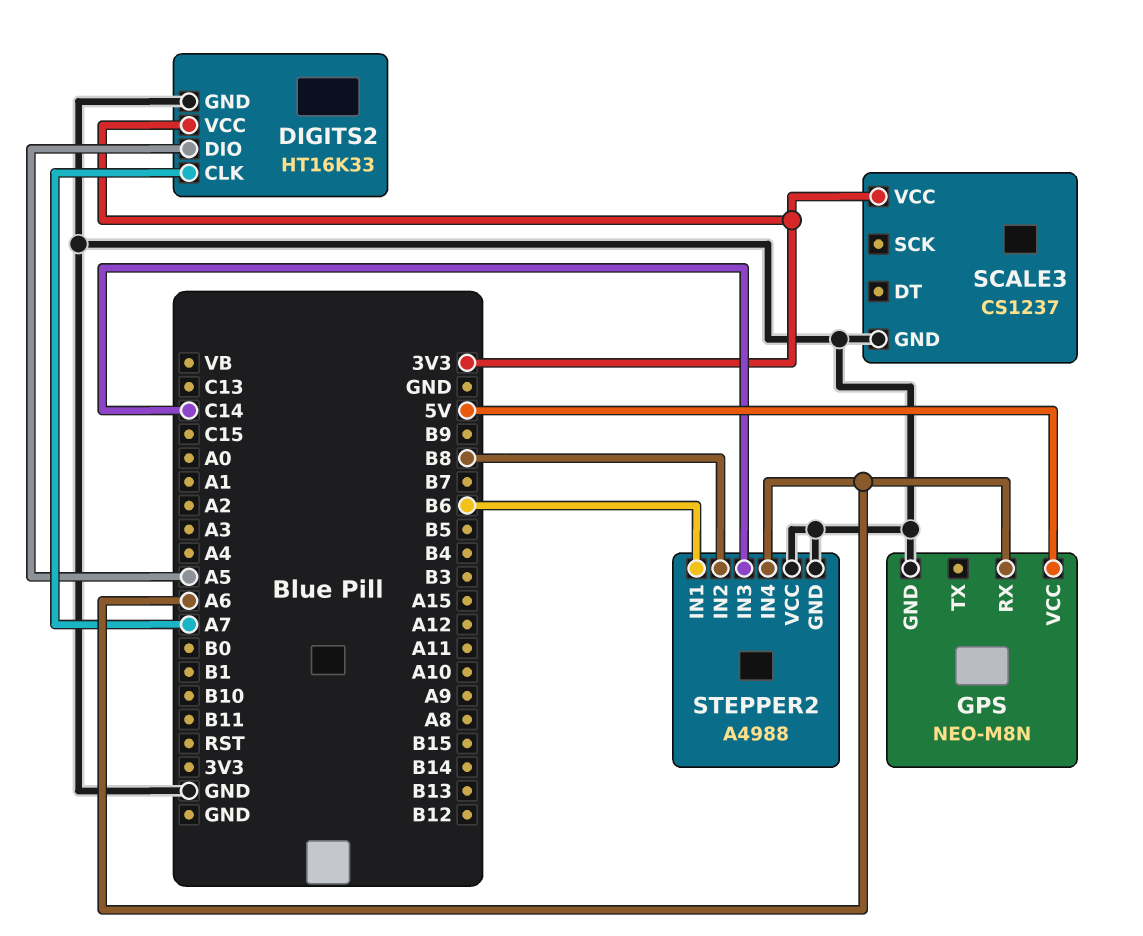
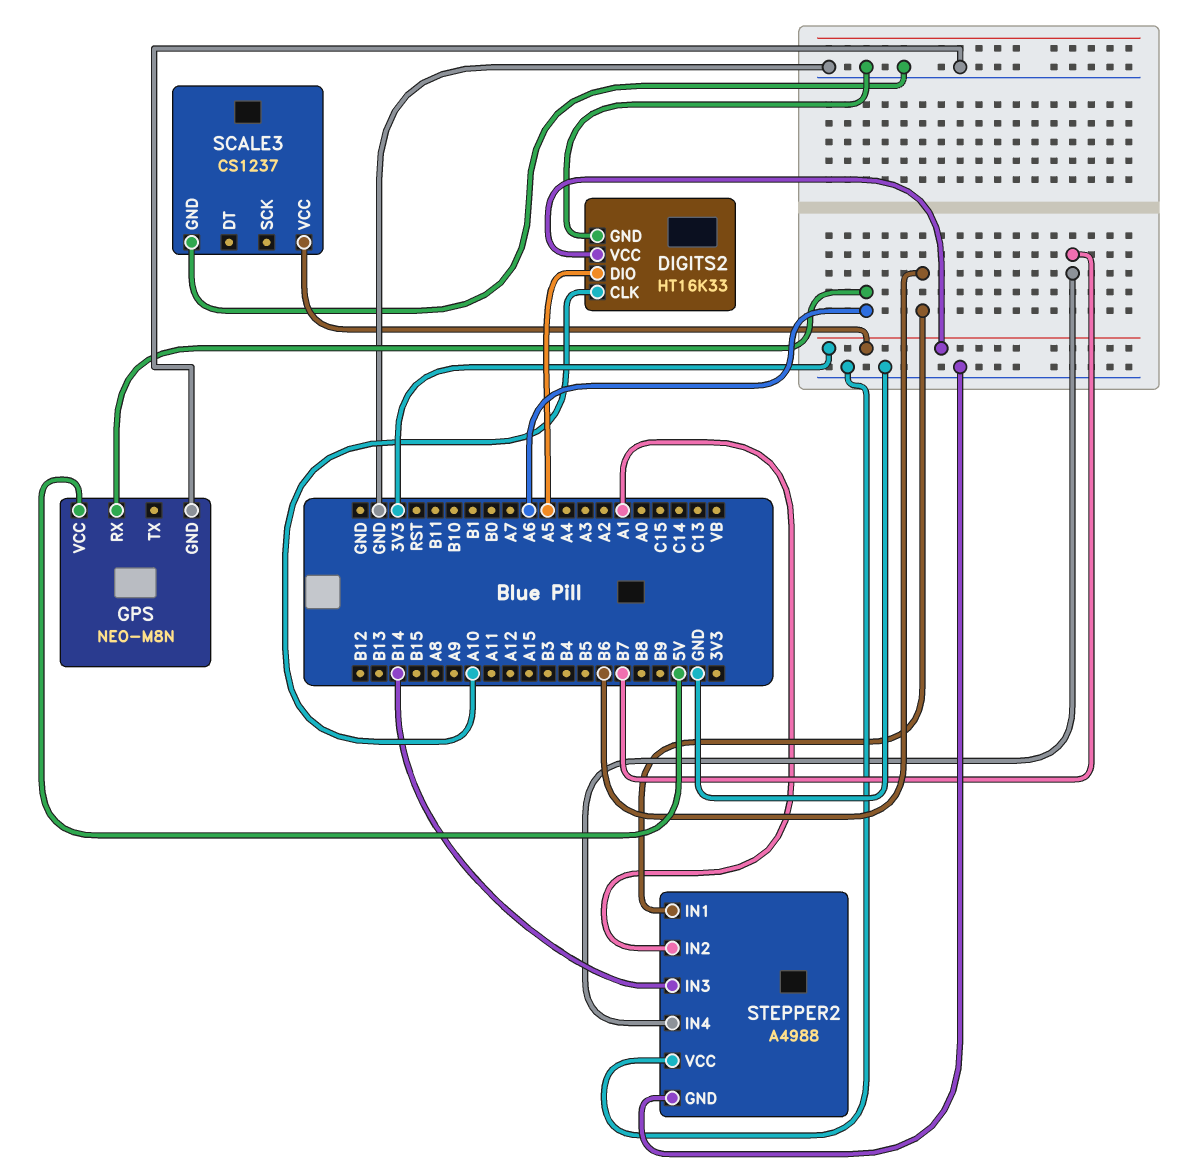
DIGITS2 pin CLK: A7 -> A10
STEPPER2 pin IN2: B8 -> A1
STEPPER2 pin IN3: C14 -> B14
STEPPER2 pin IN4: A6 -> B7

